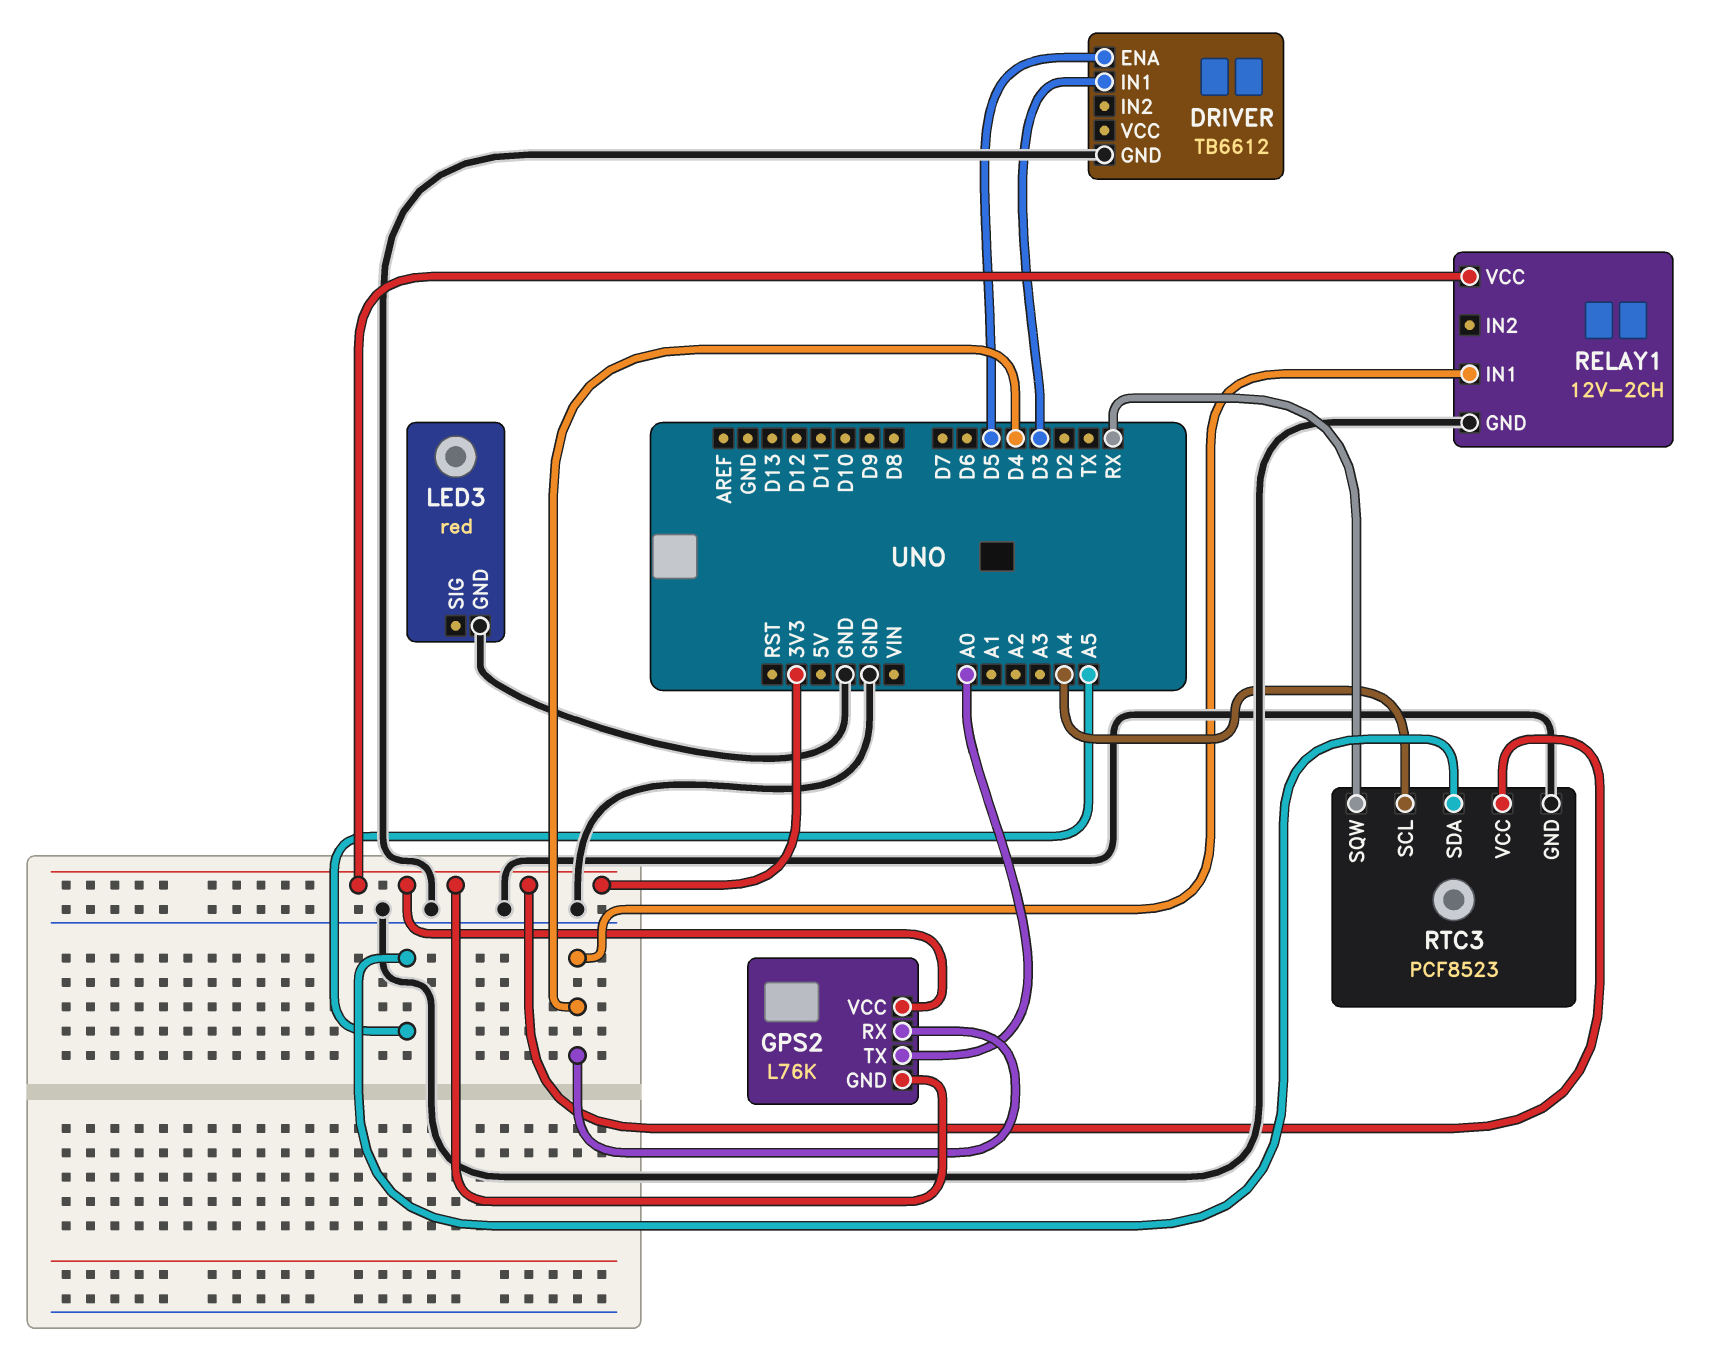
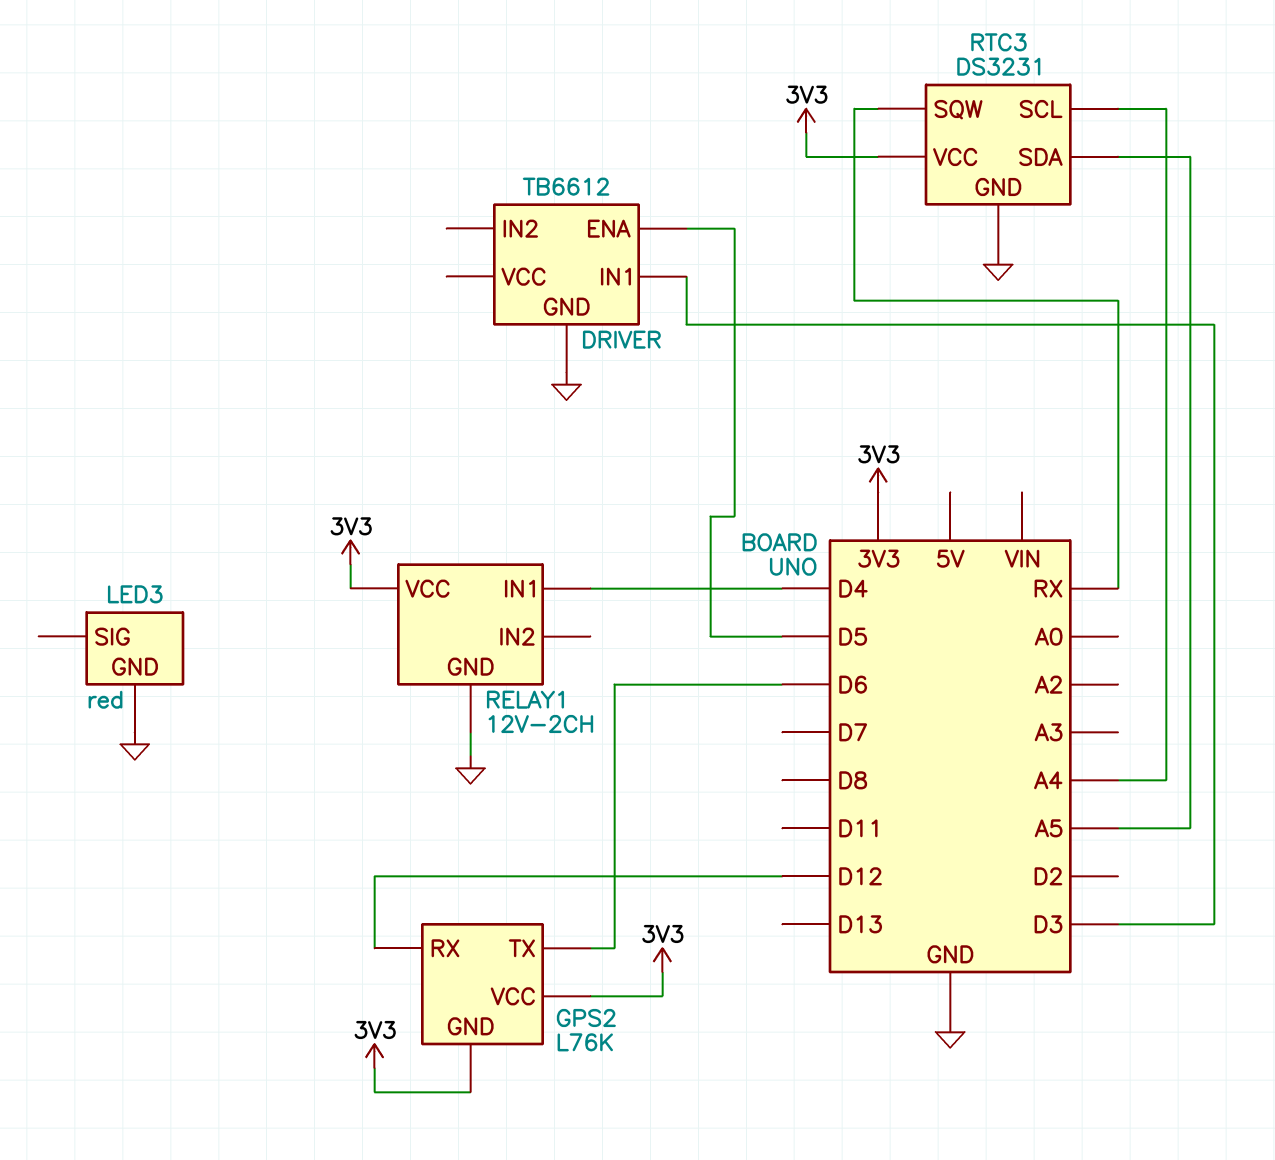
GPS2 pin RX: D4 -> D12
GPS2 pin TX: A0 -> D6
RTC3: PCF8523 -> DS3231

